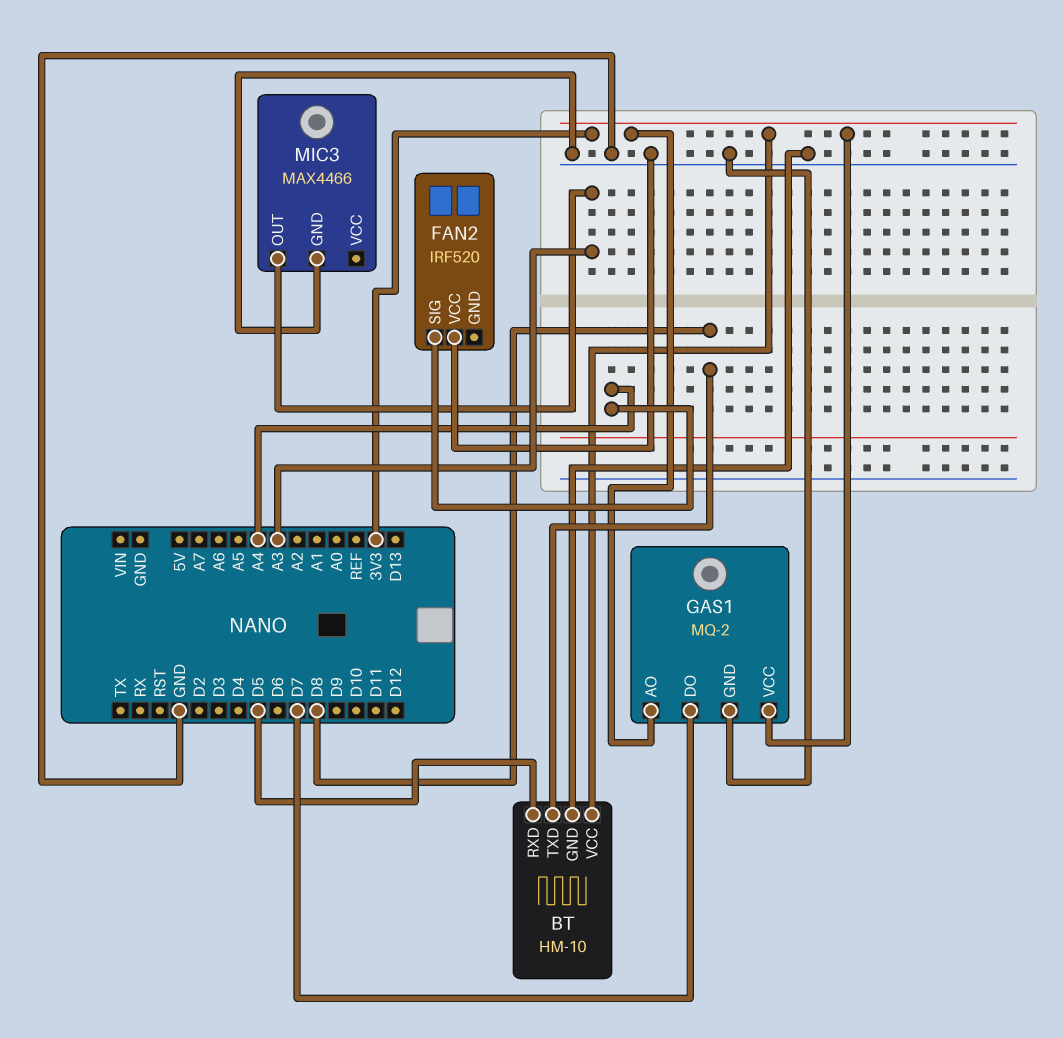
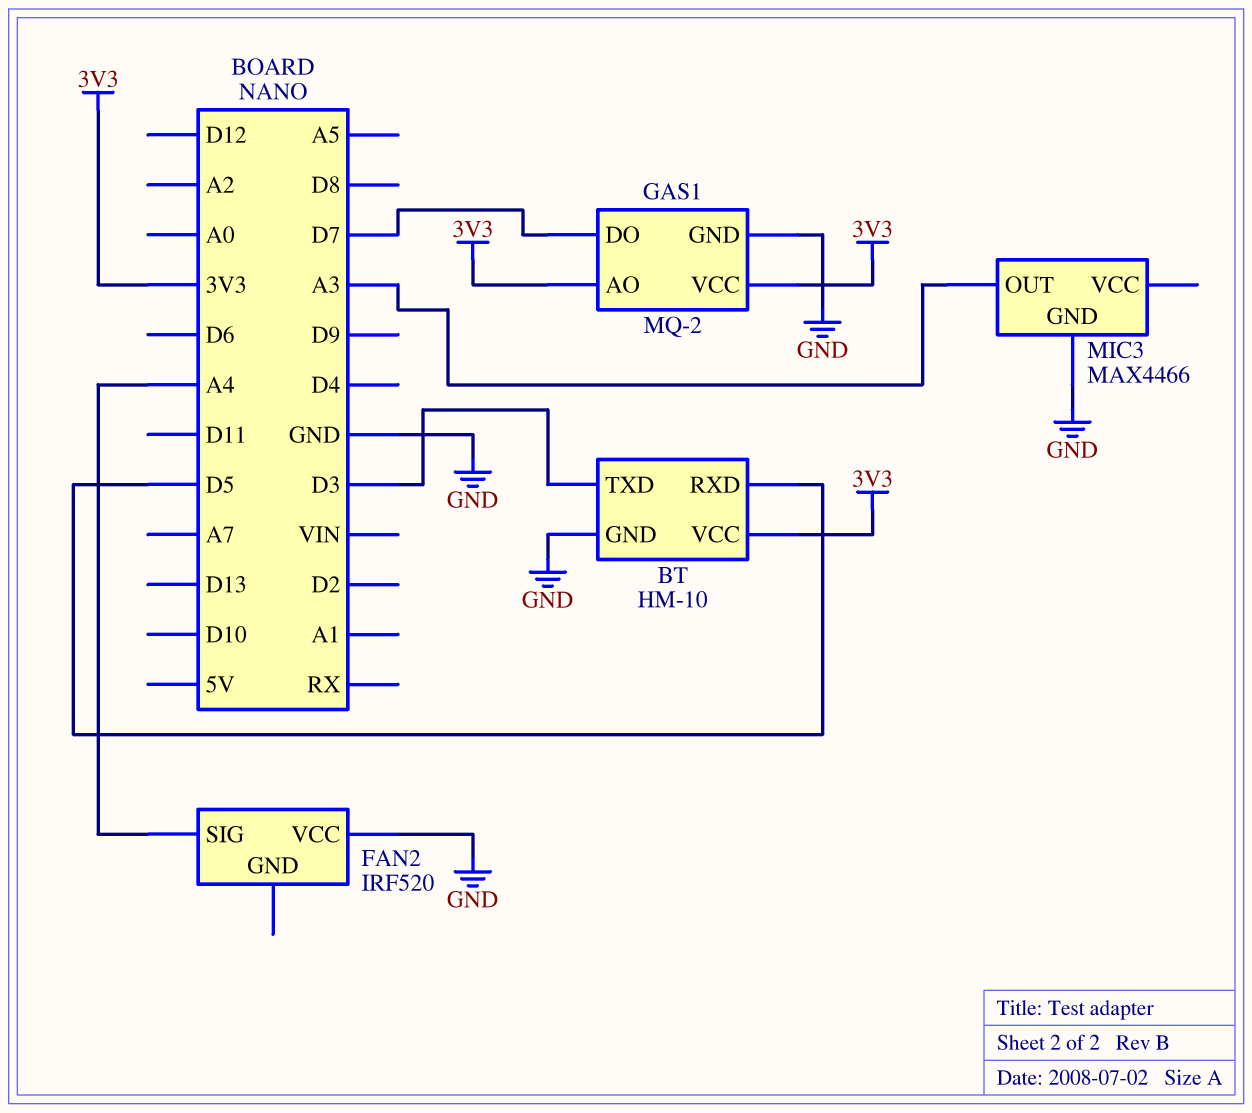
BT pin TXD: D8 -> D3

